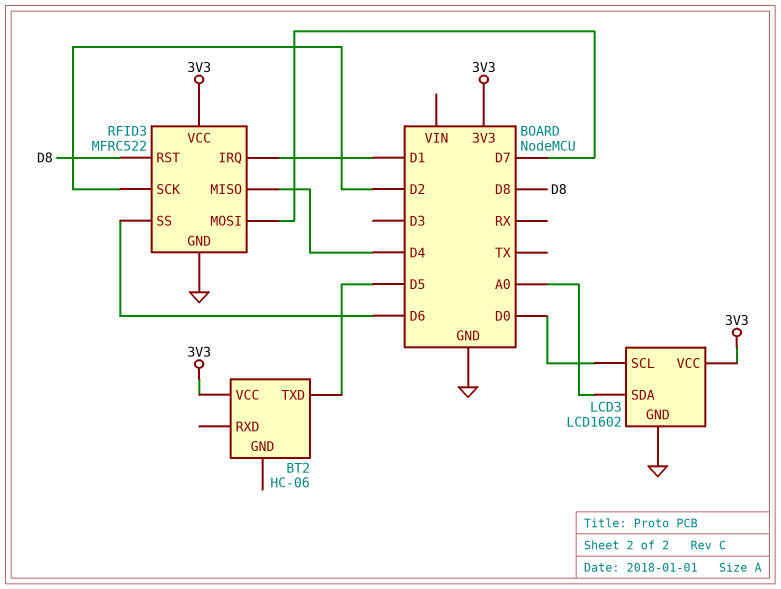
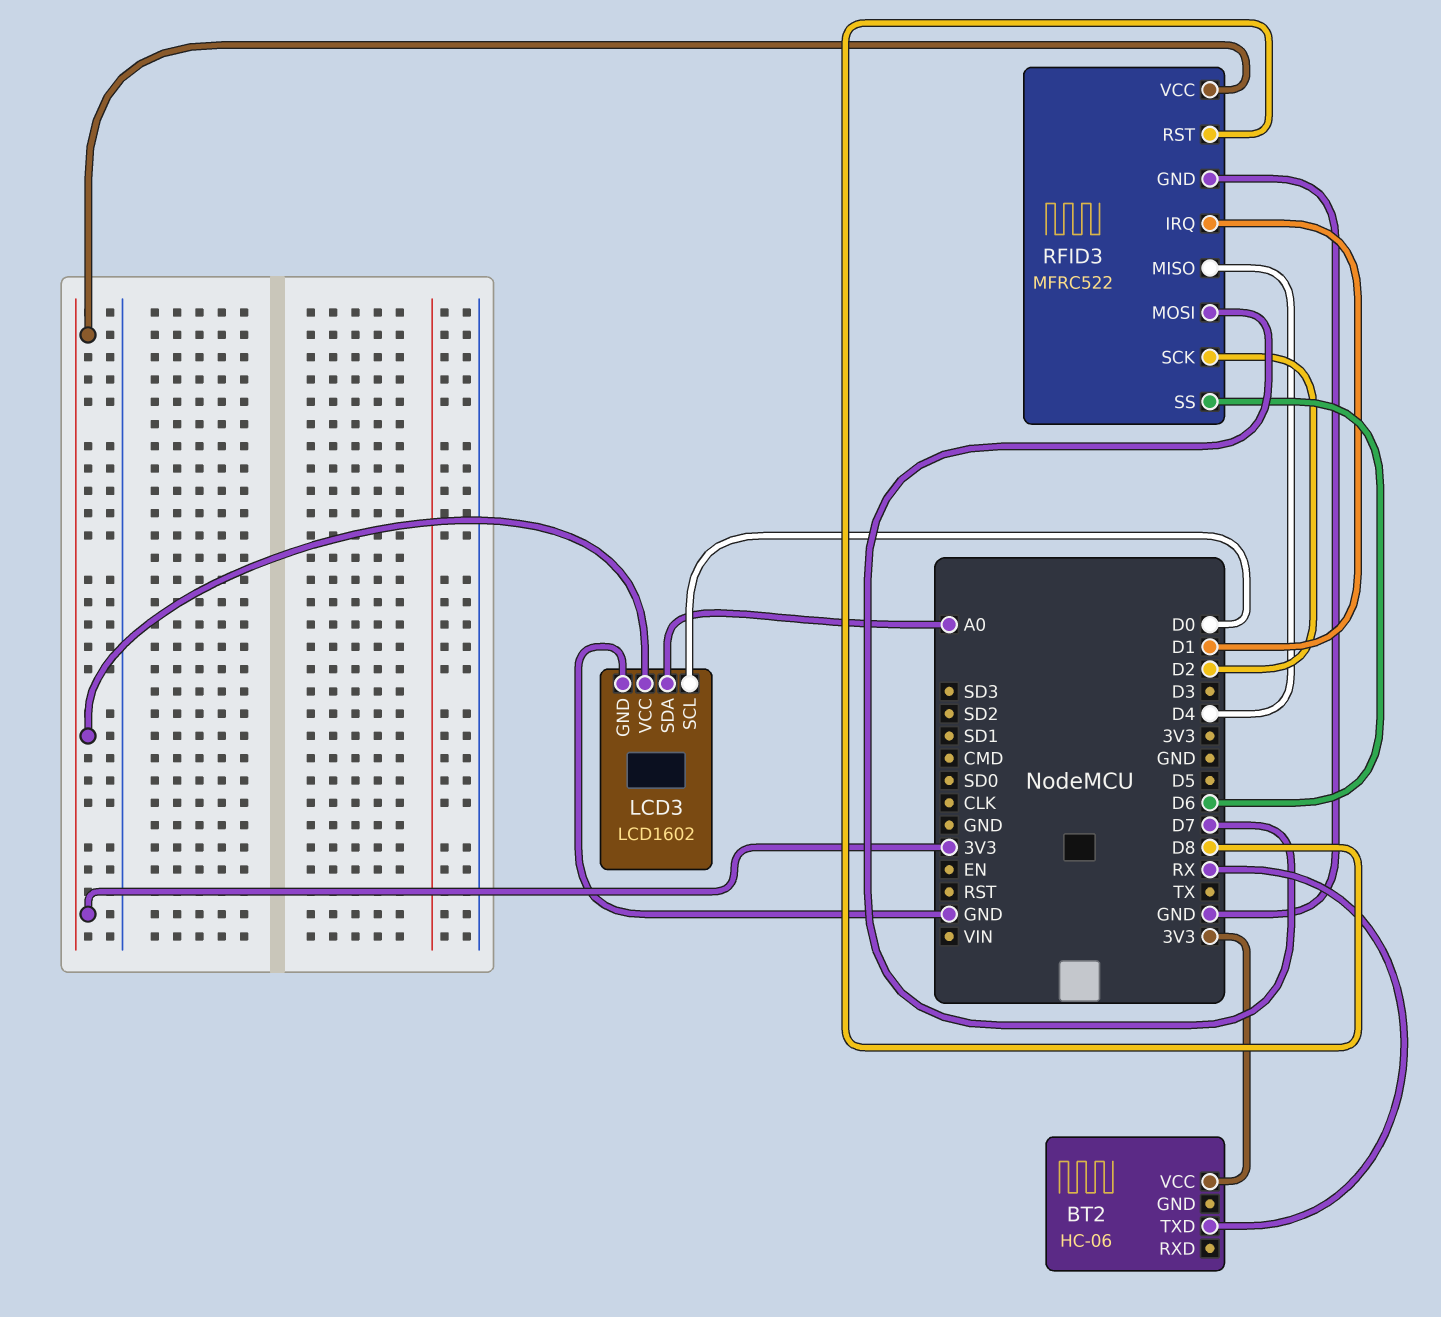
BT2 pin TXD: D5 -> RX

